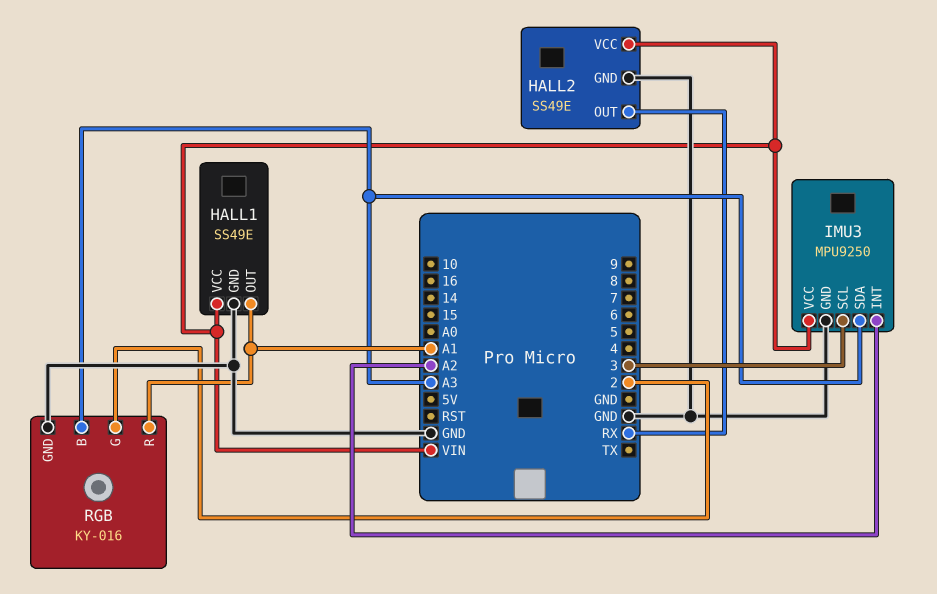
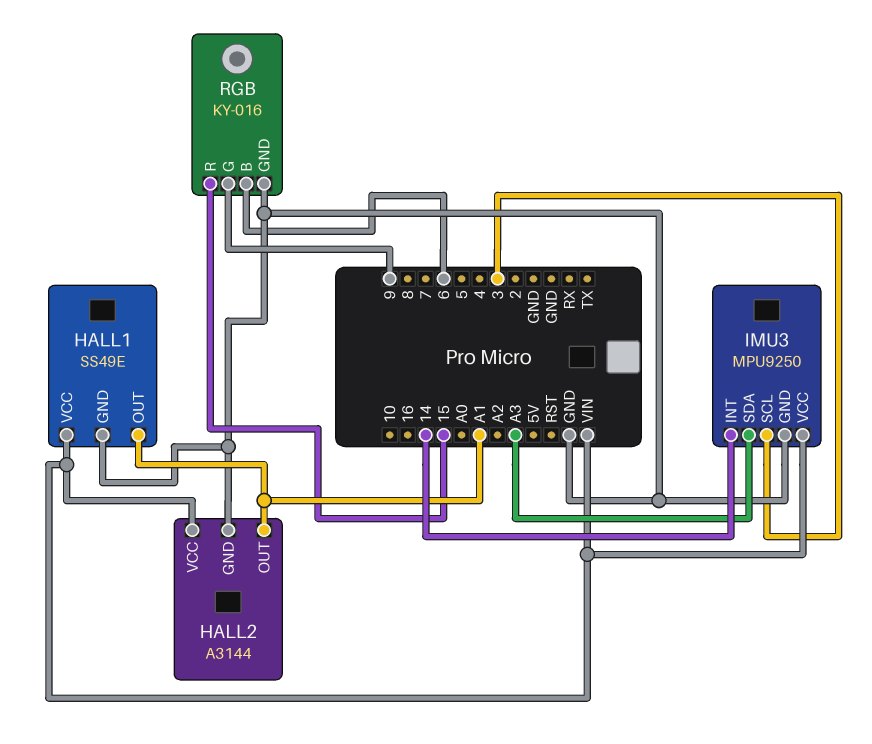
HALL2: SS49E -> A3144
HALL2 pin OUT: RX -> A1
IMU3 pin INT: A2 -> 14
RGB pin B: A3 -> 6
RGB pin G: 2 -> 9
RGB pin R: A1 -> 15

